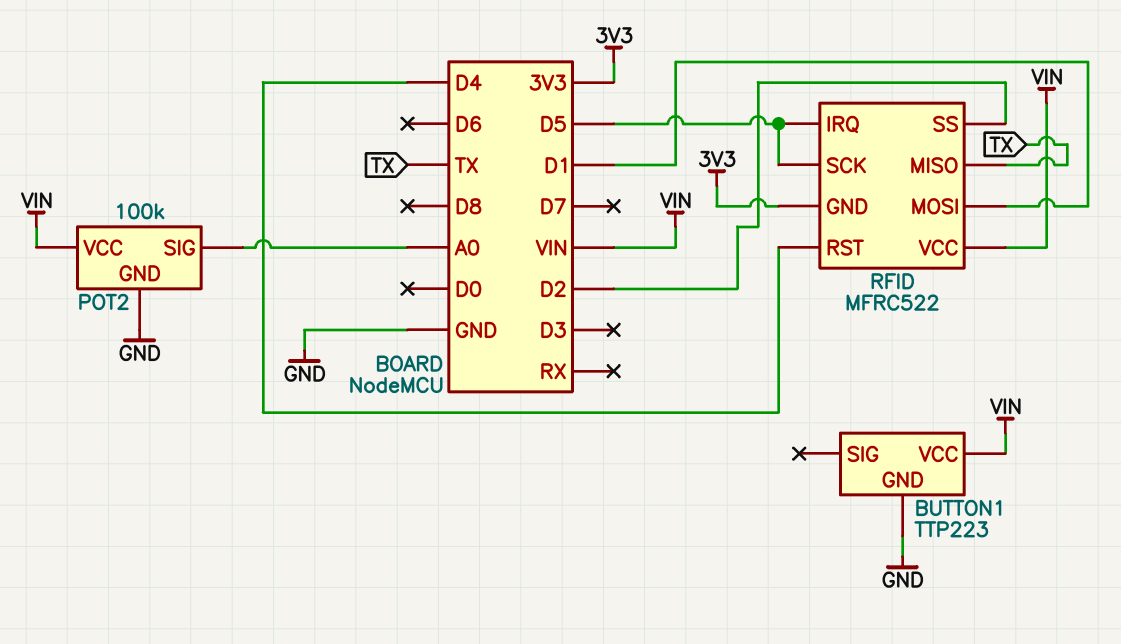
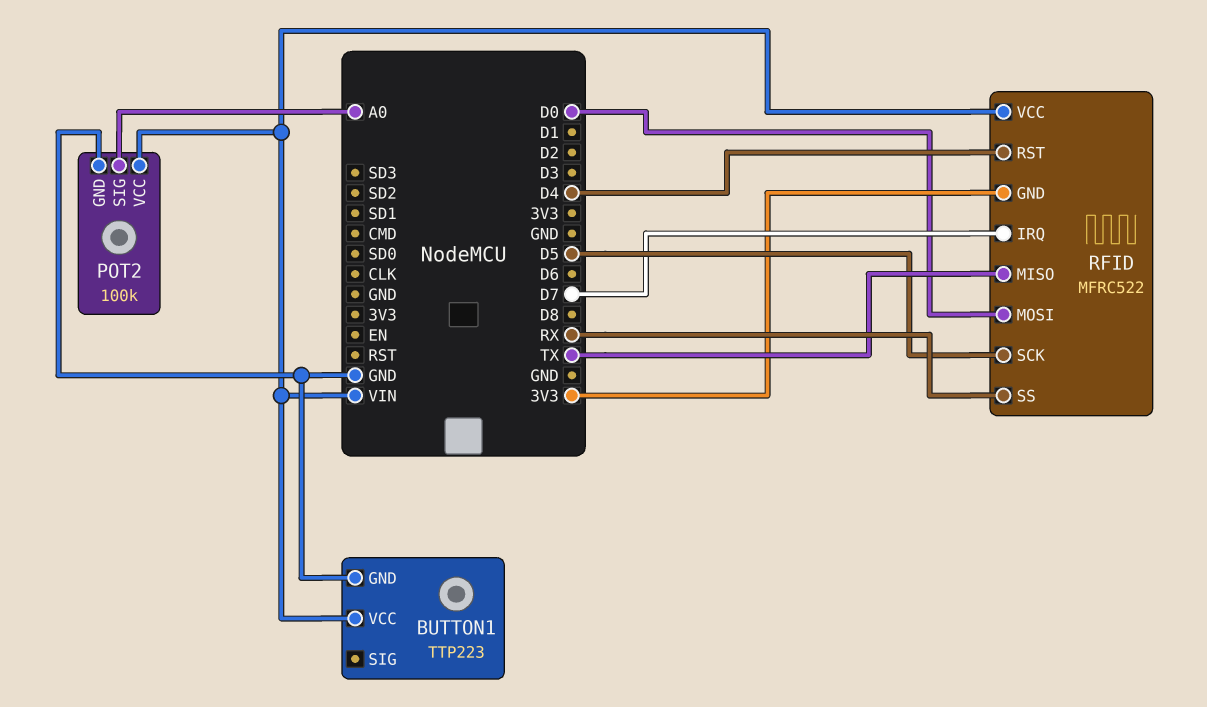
RFID pin IRQ: D5 -> D7
RFID pin MOSI: D1 -> D0
RFID pin SS: D2 -> RX

